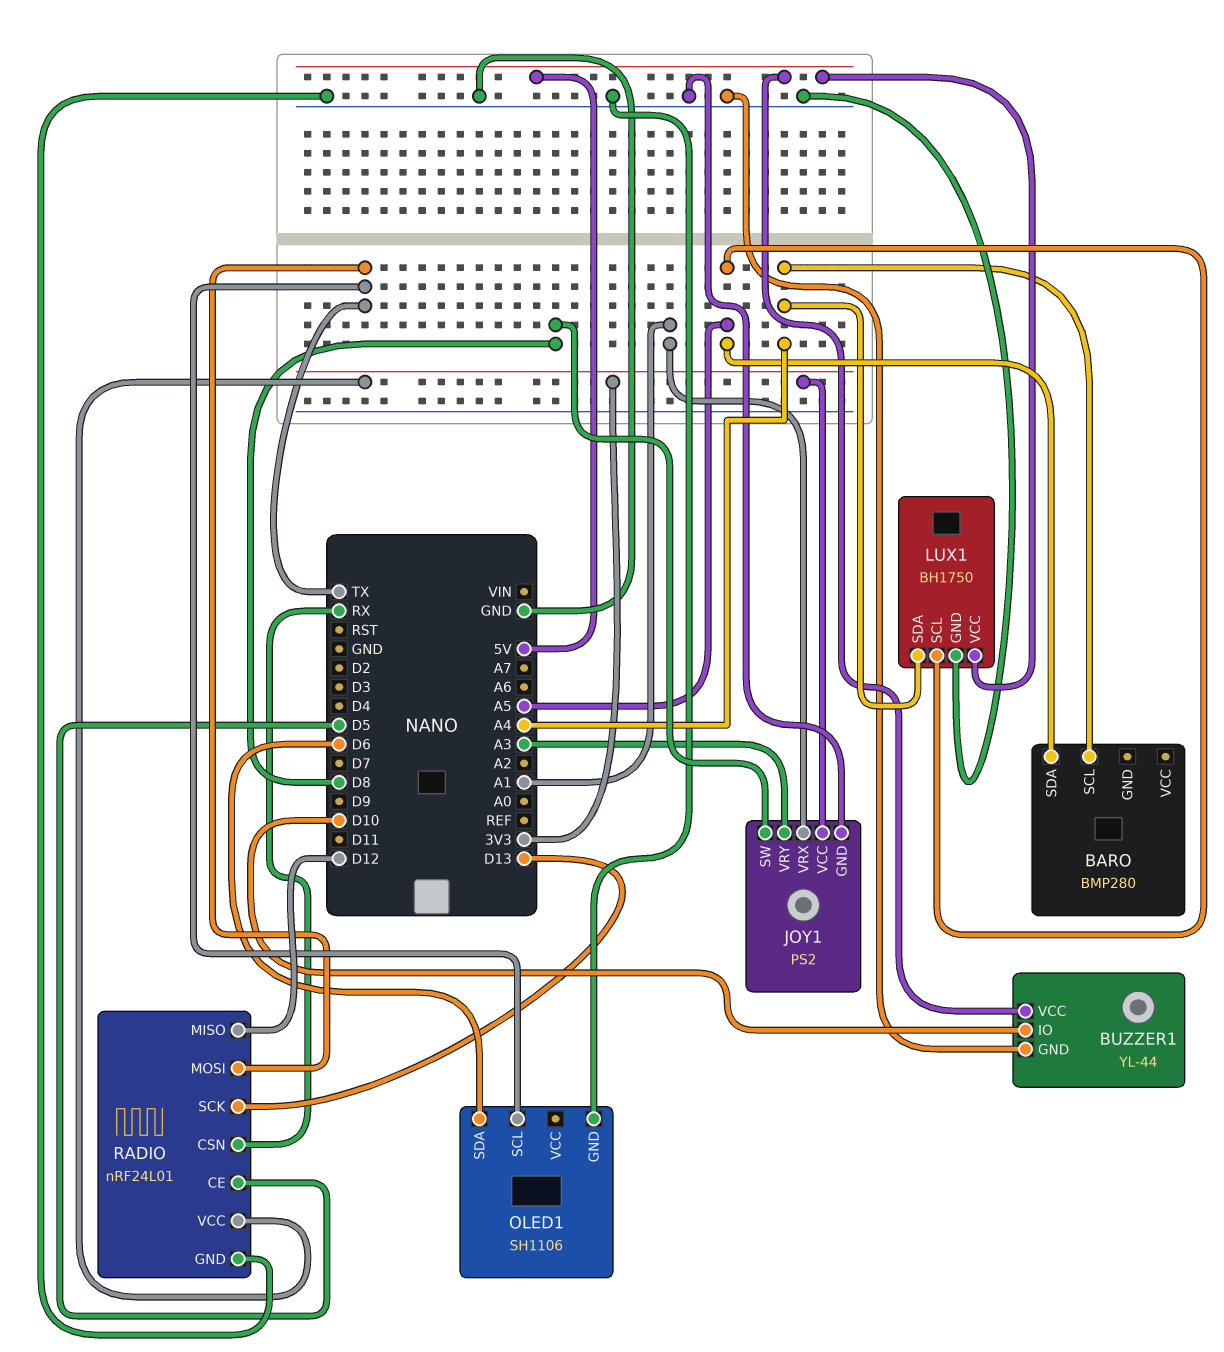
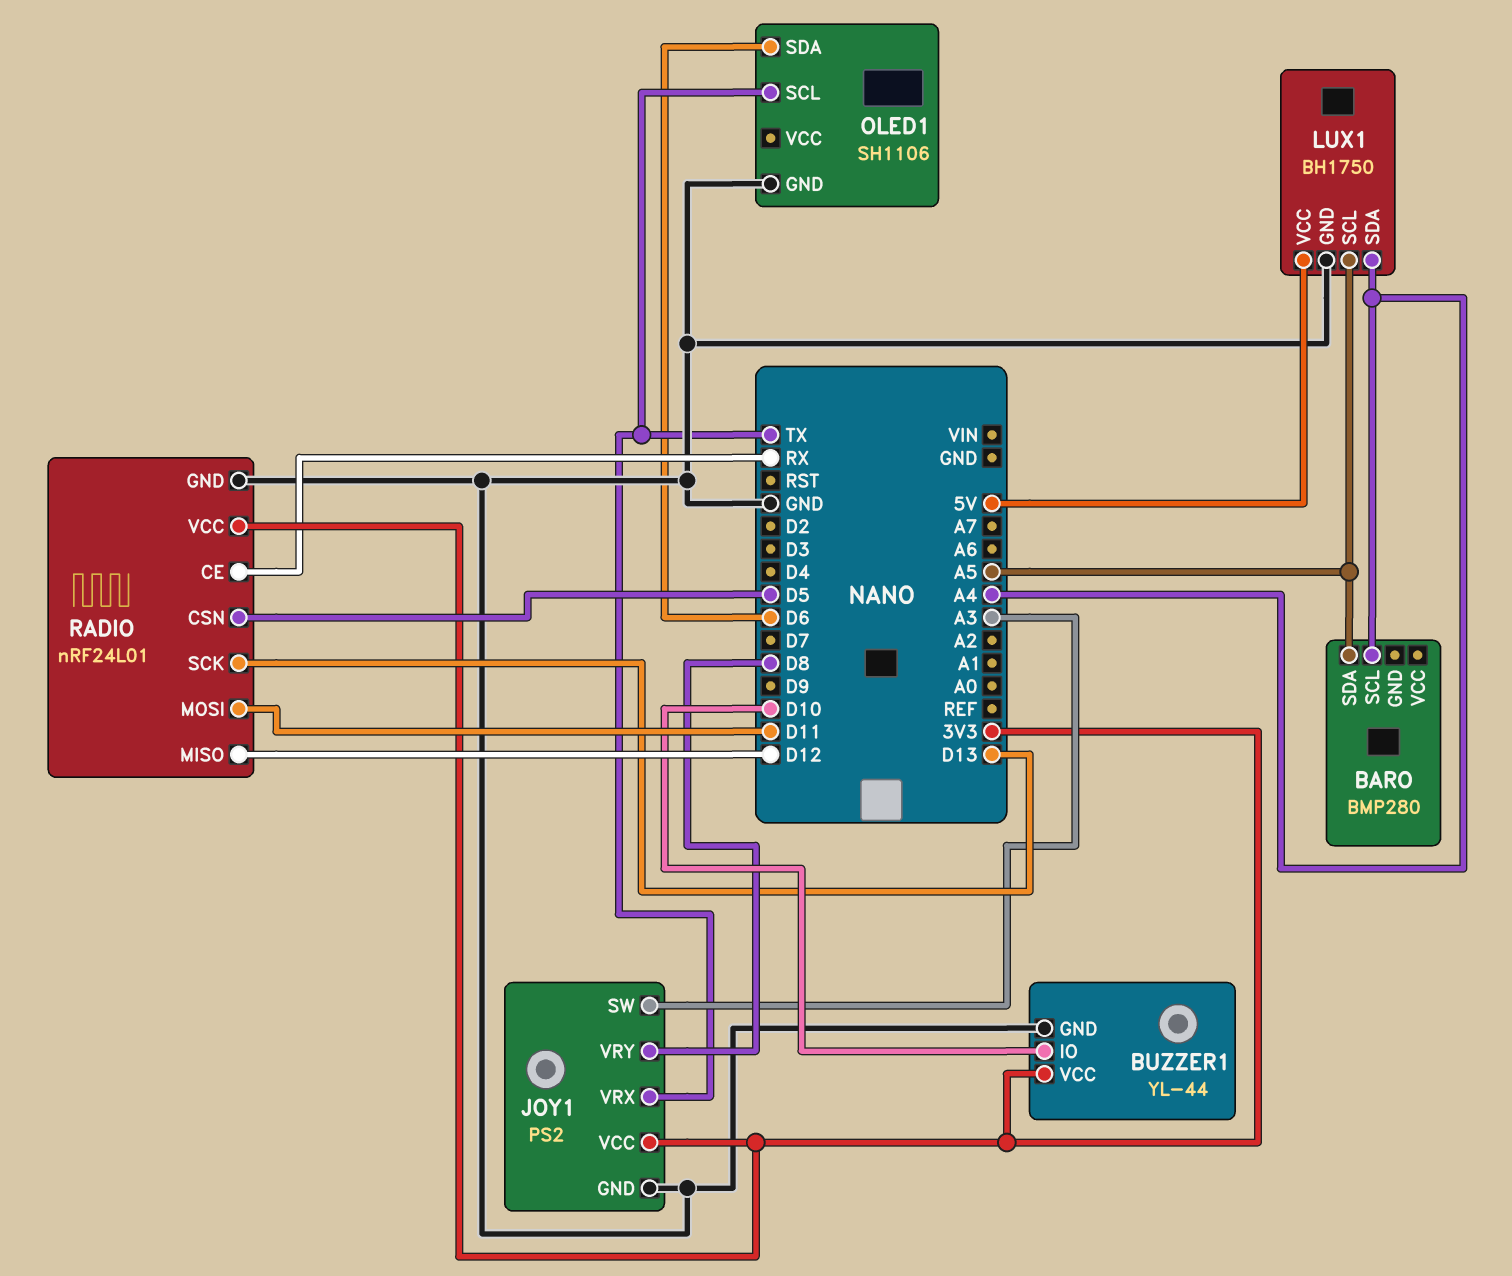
BUZZER1 pin VCC: 5V -> 3V3
JOY1 pin SW: D8 -> A3
JOY1 pin VRX: A1 -> TX
JOY1 pin VRY: A3 -> D8
RADIO pin CE: D5 -> RX
RADIO pin CSN: RX -> D5
RADIO pin MOSI: TX -> D11

